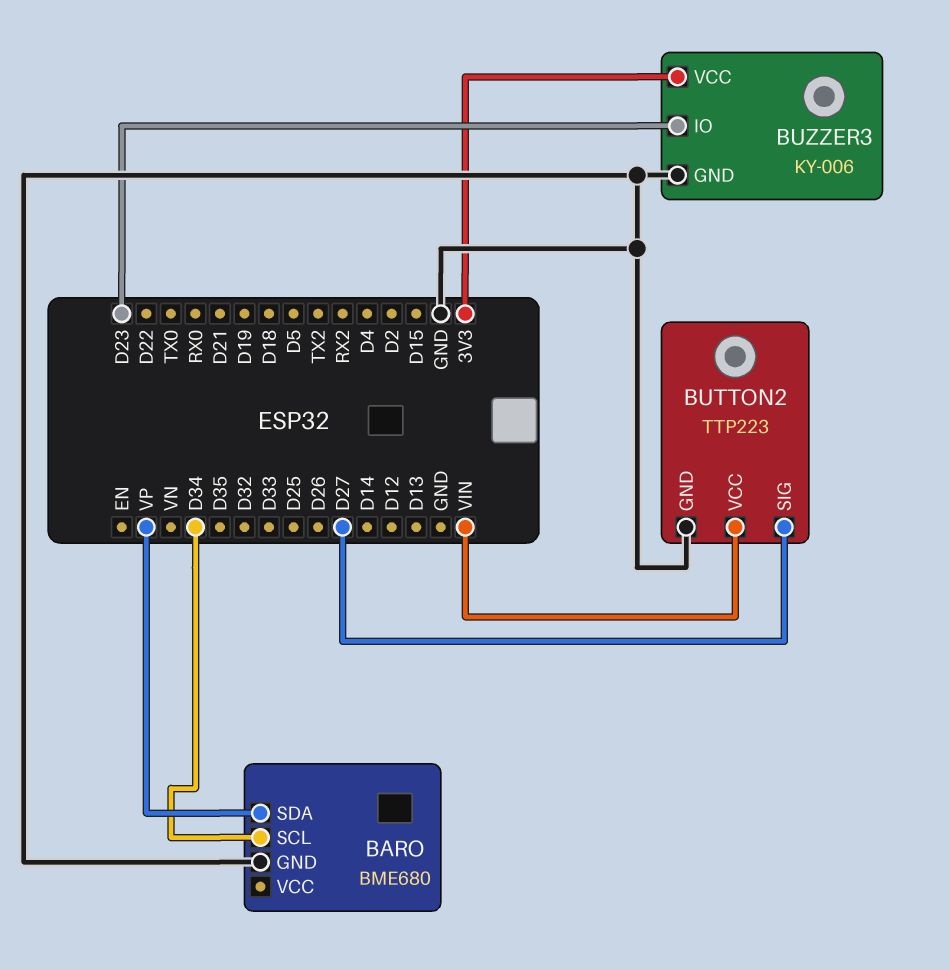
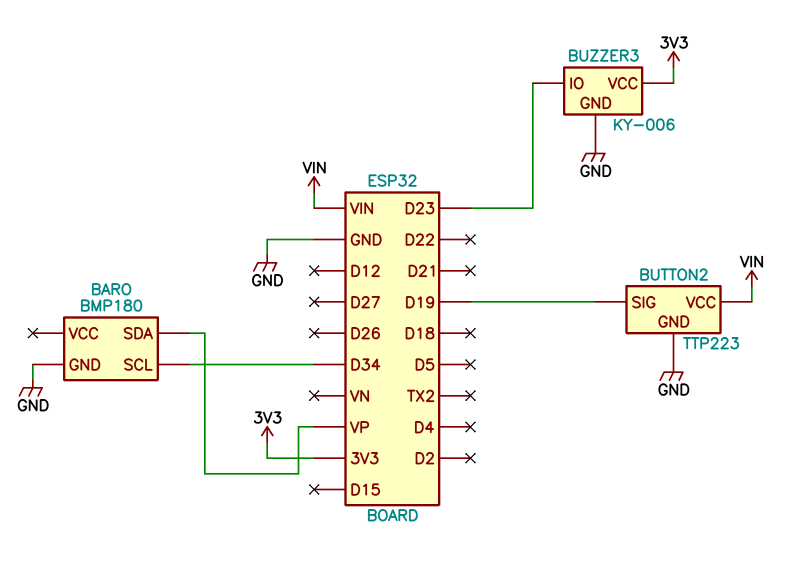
BARO: BME680 -> BMP180
BUTTON2 pin SIG: D27 -> D19

